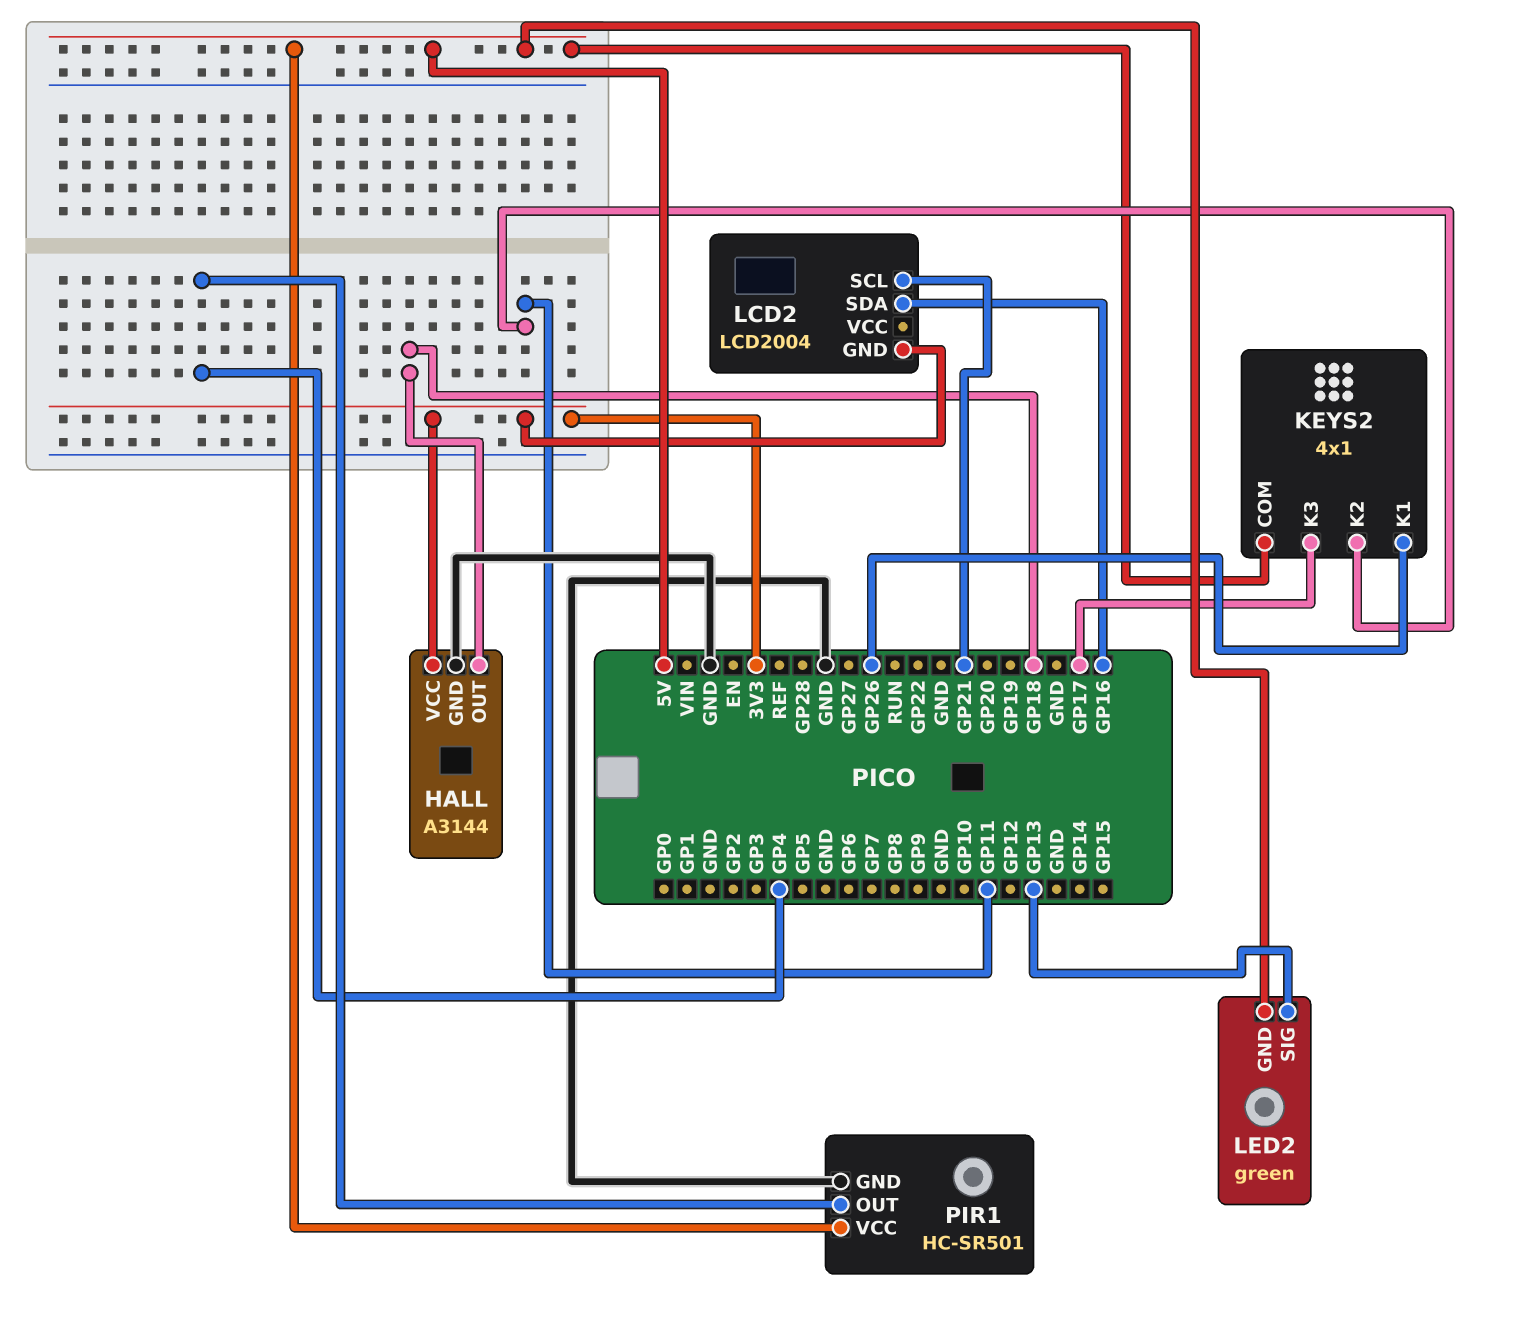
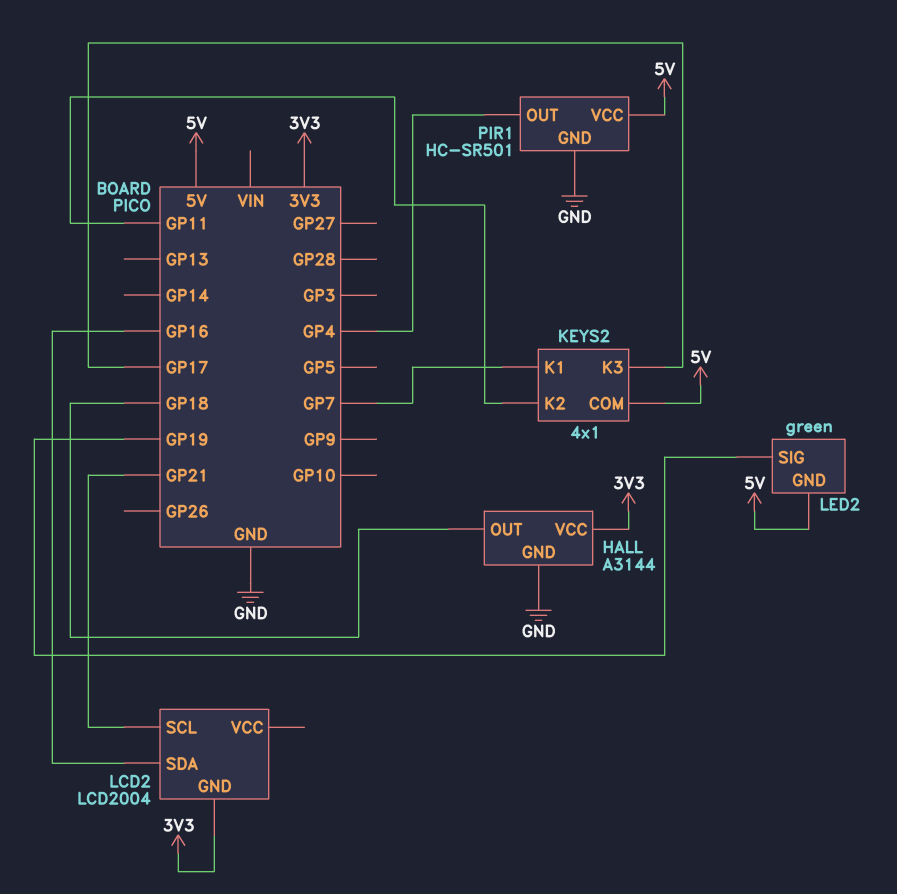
KEYS2 pin K1: GP26 -> GP7
LED2 pin SIG: GP13 -> GP19

